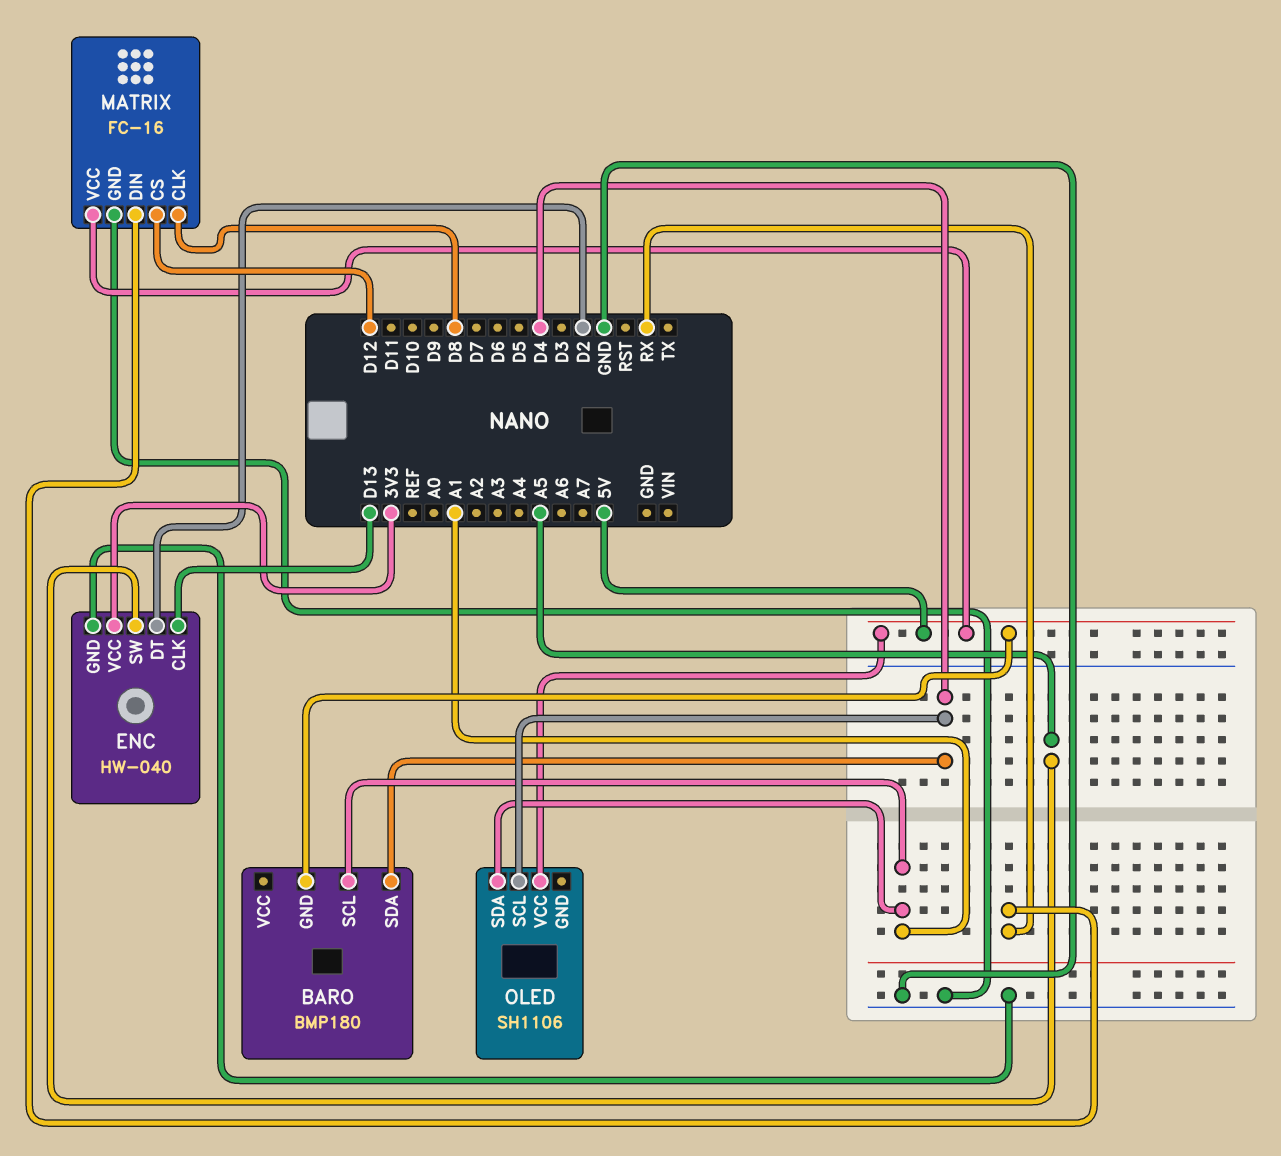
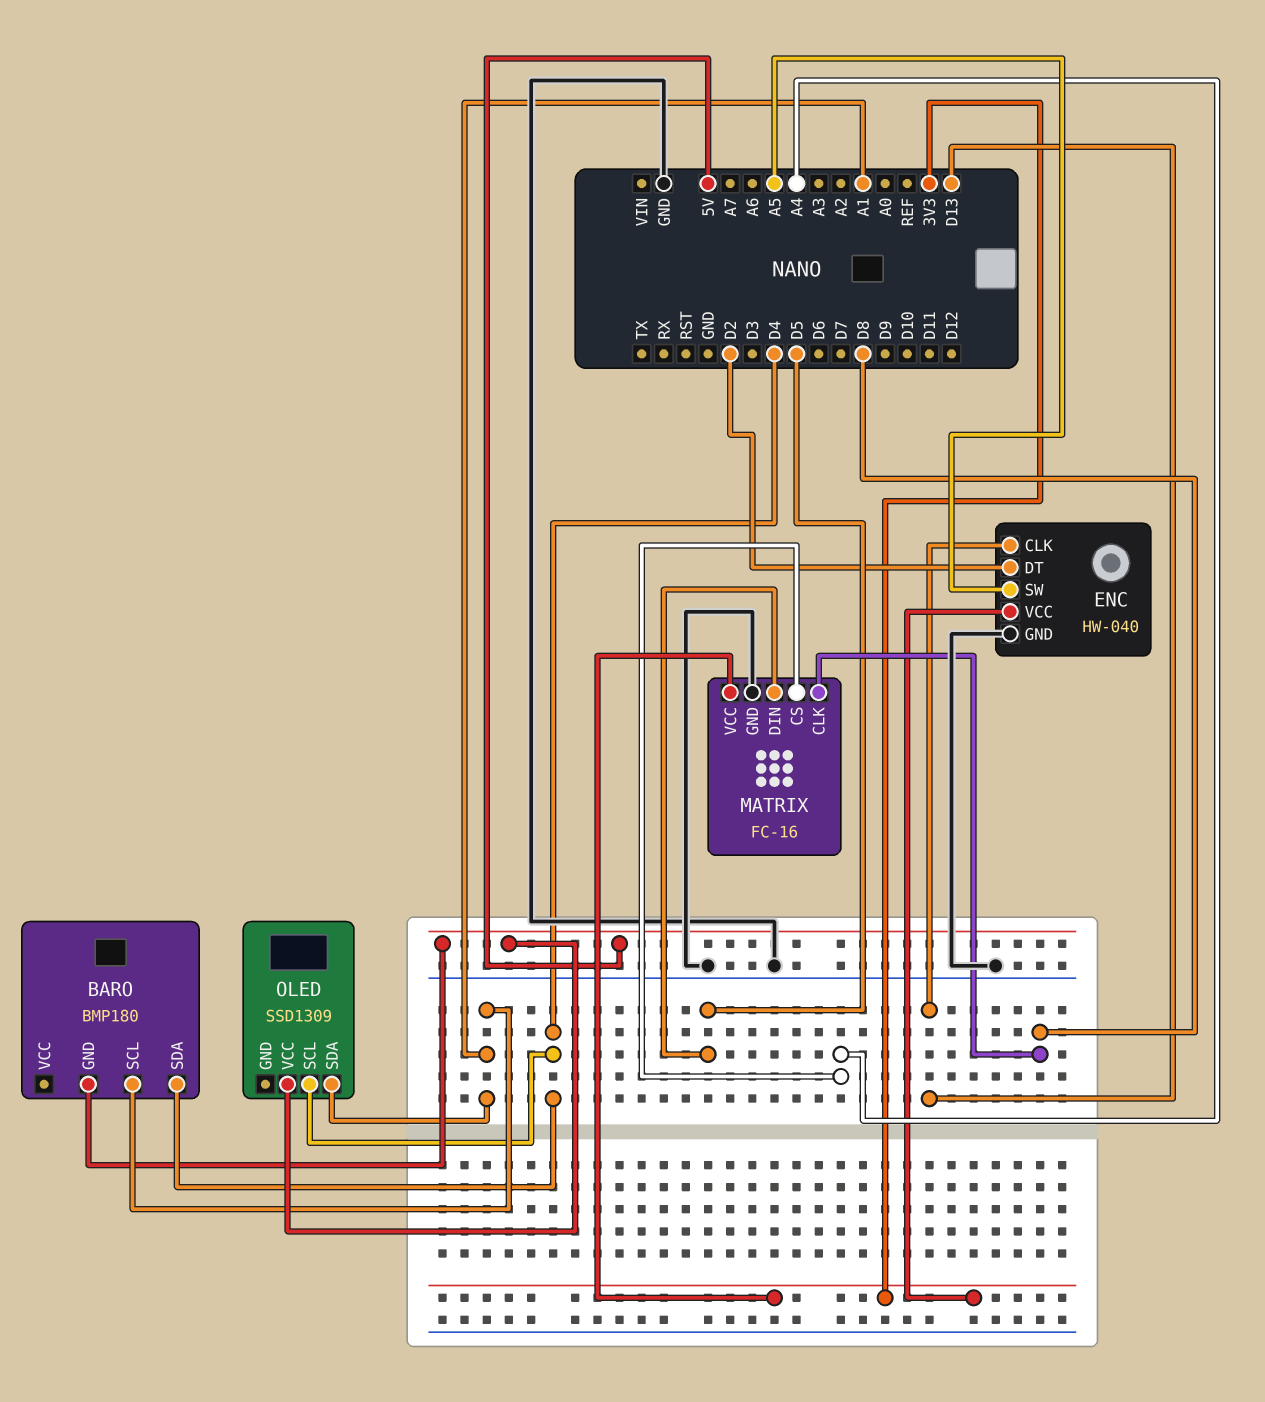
MATRIX pin CS: D12 -> A4
MATRIX pin DIN: RX -> D5
MATRIX pin VCC: 5V -> 3V3
OLED: SH1106 -> SSD1309

